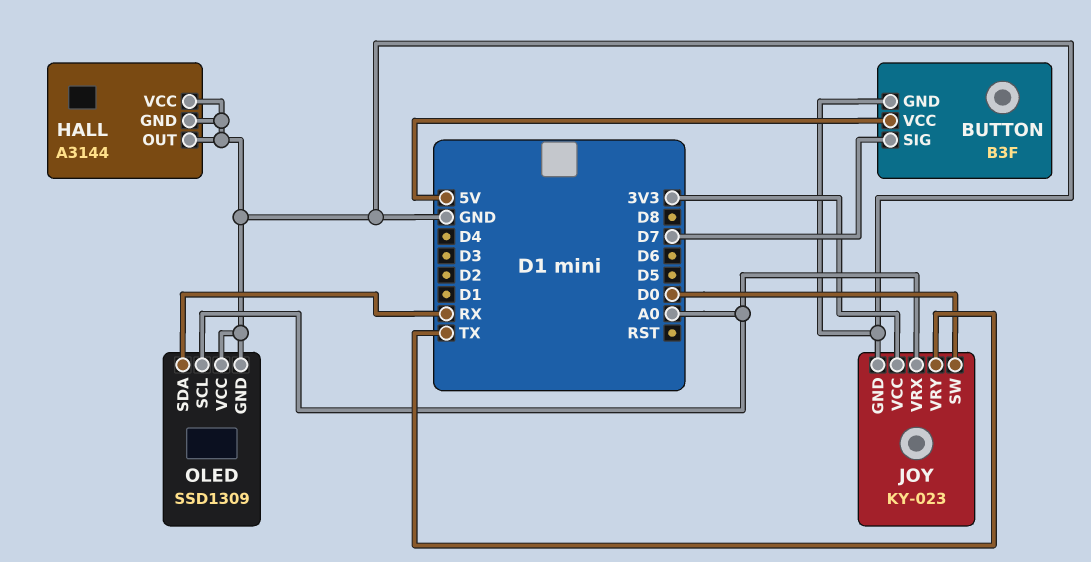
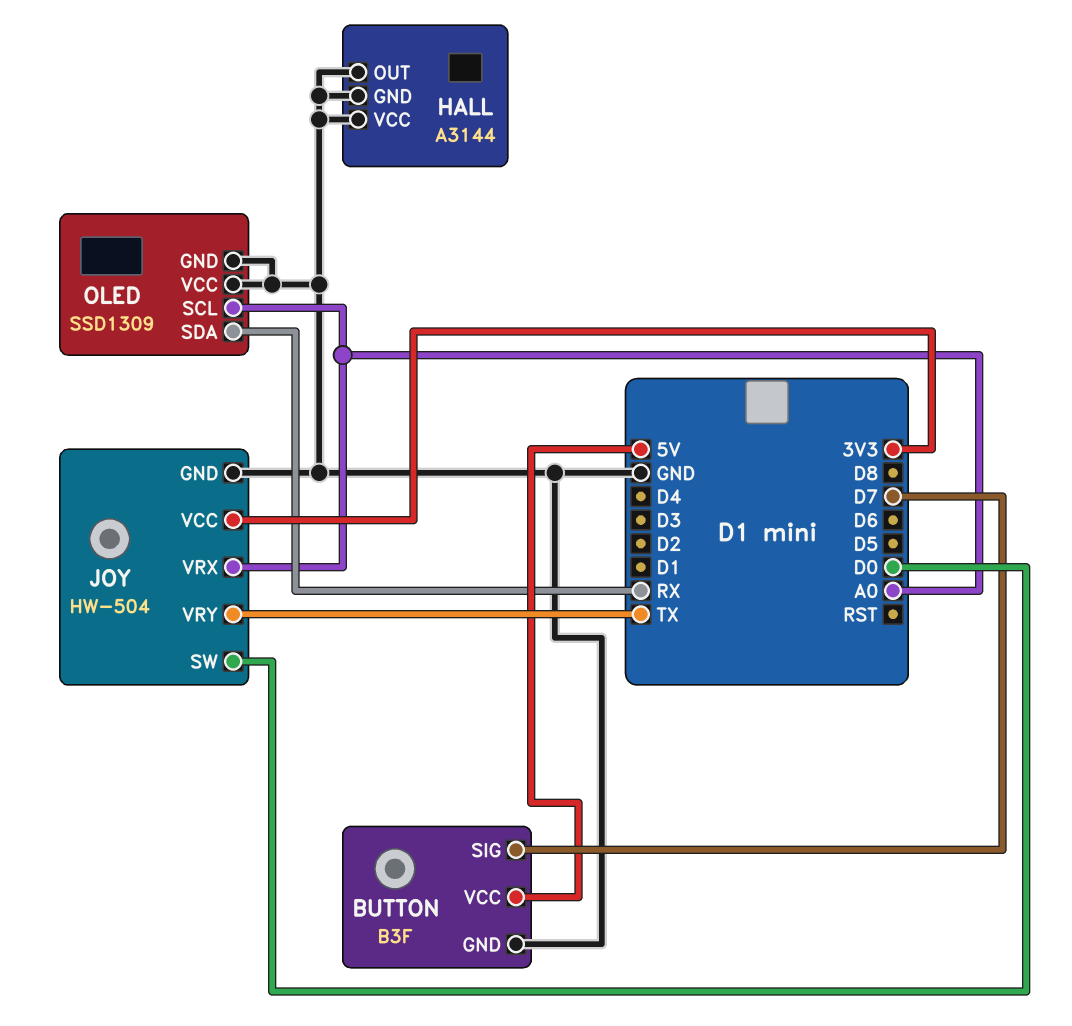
JOY: KY-023 -> HW-504

